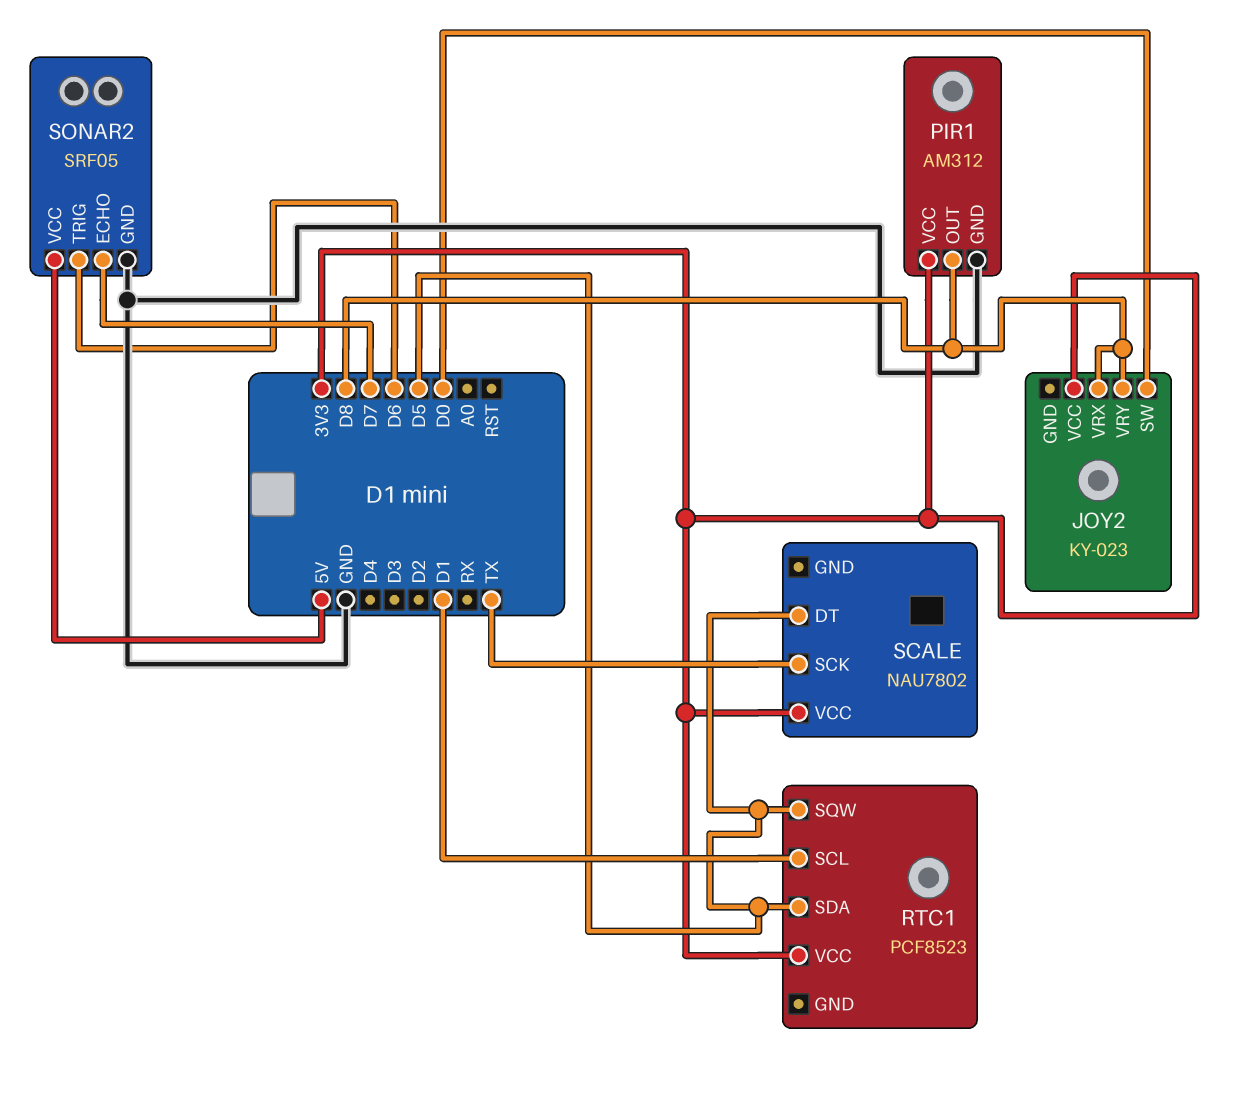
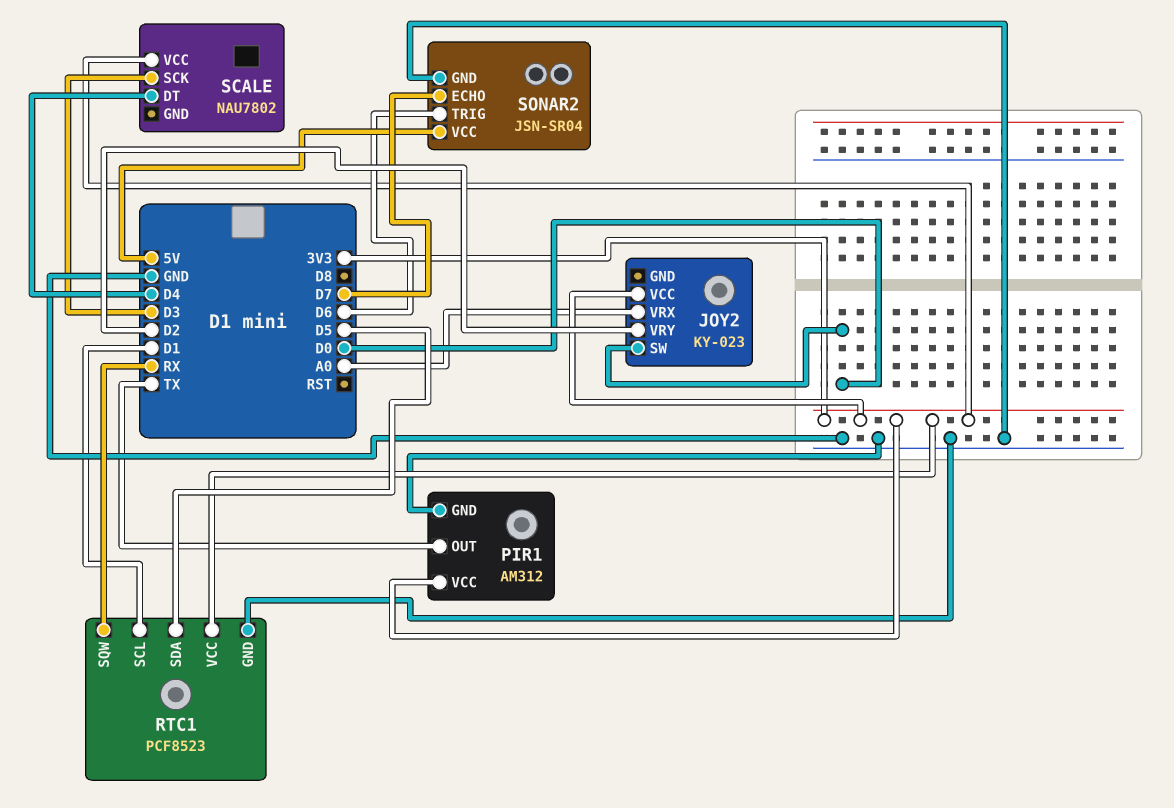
JOY2 pin VRX: D8 -> A0
JOY2 pin VRY: D8 -> D2
PIR1 pin OUT: D8 -> TX
RTC1 pin GND: none -> GND
RTC1 pin SQW: D5 -> RX
SCALE pin DT: D5 -> D4
SCALE pin SCK: TX -> D3
SONAR2: SRF05 -> JSN-SR04

